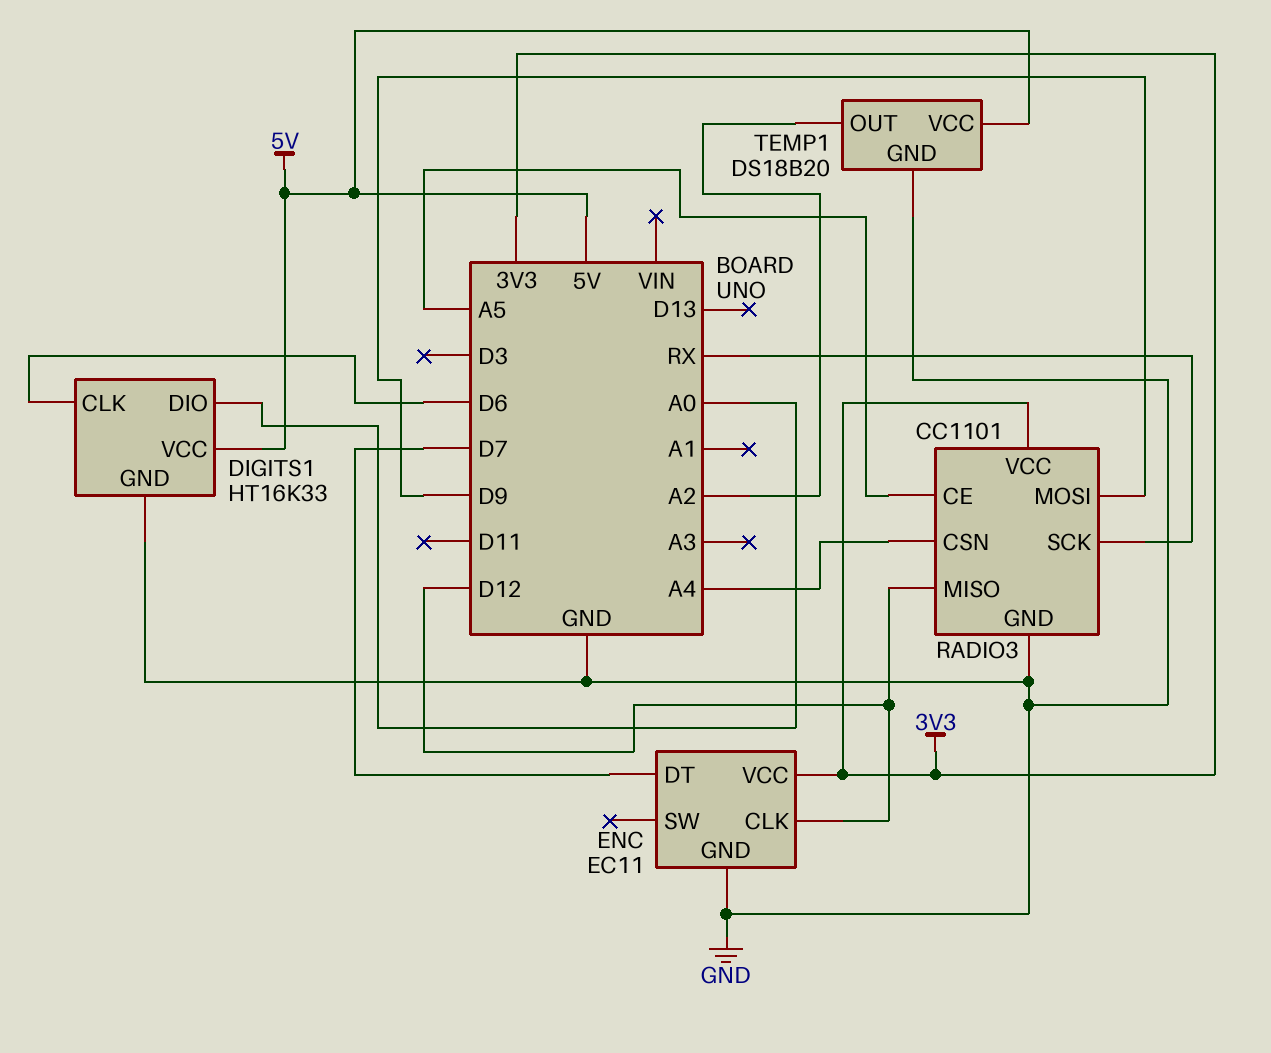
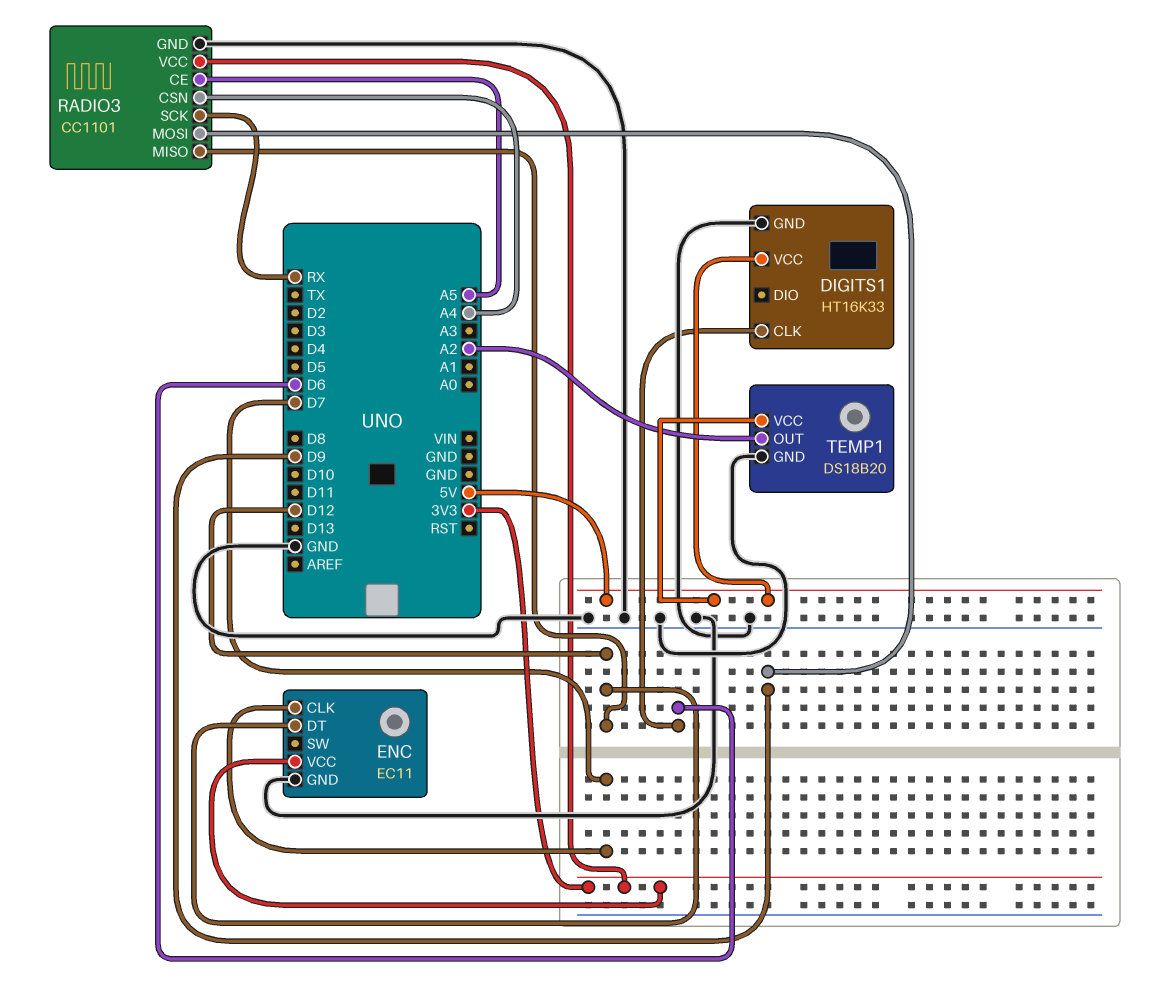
DIGITS1 pin DIO: A0 -> none
ENC pin CLK: D12 -> D7
ENC pin DT: D7 -> D12

